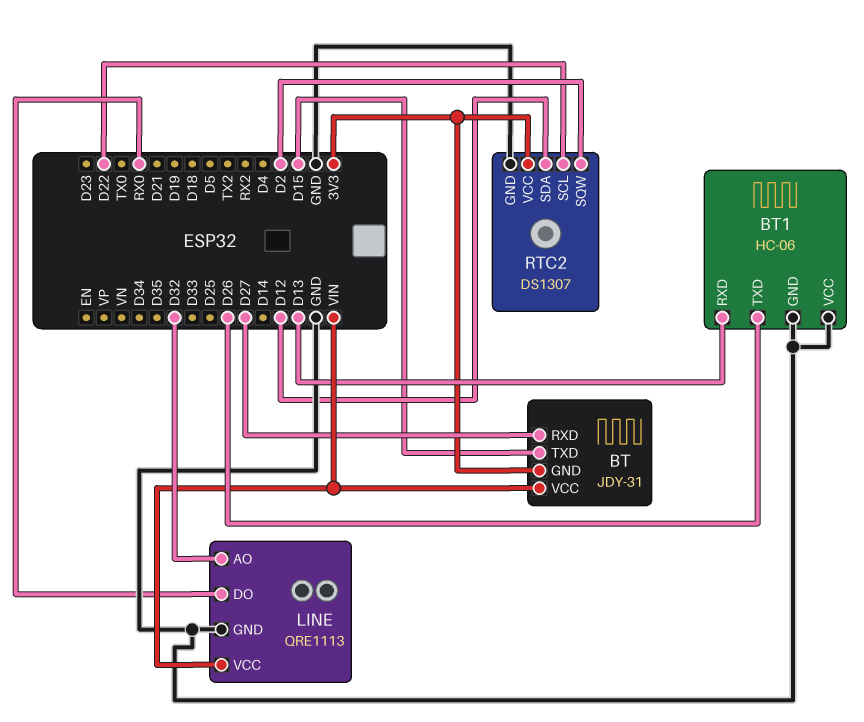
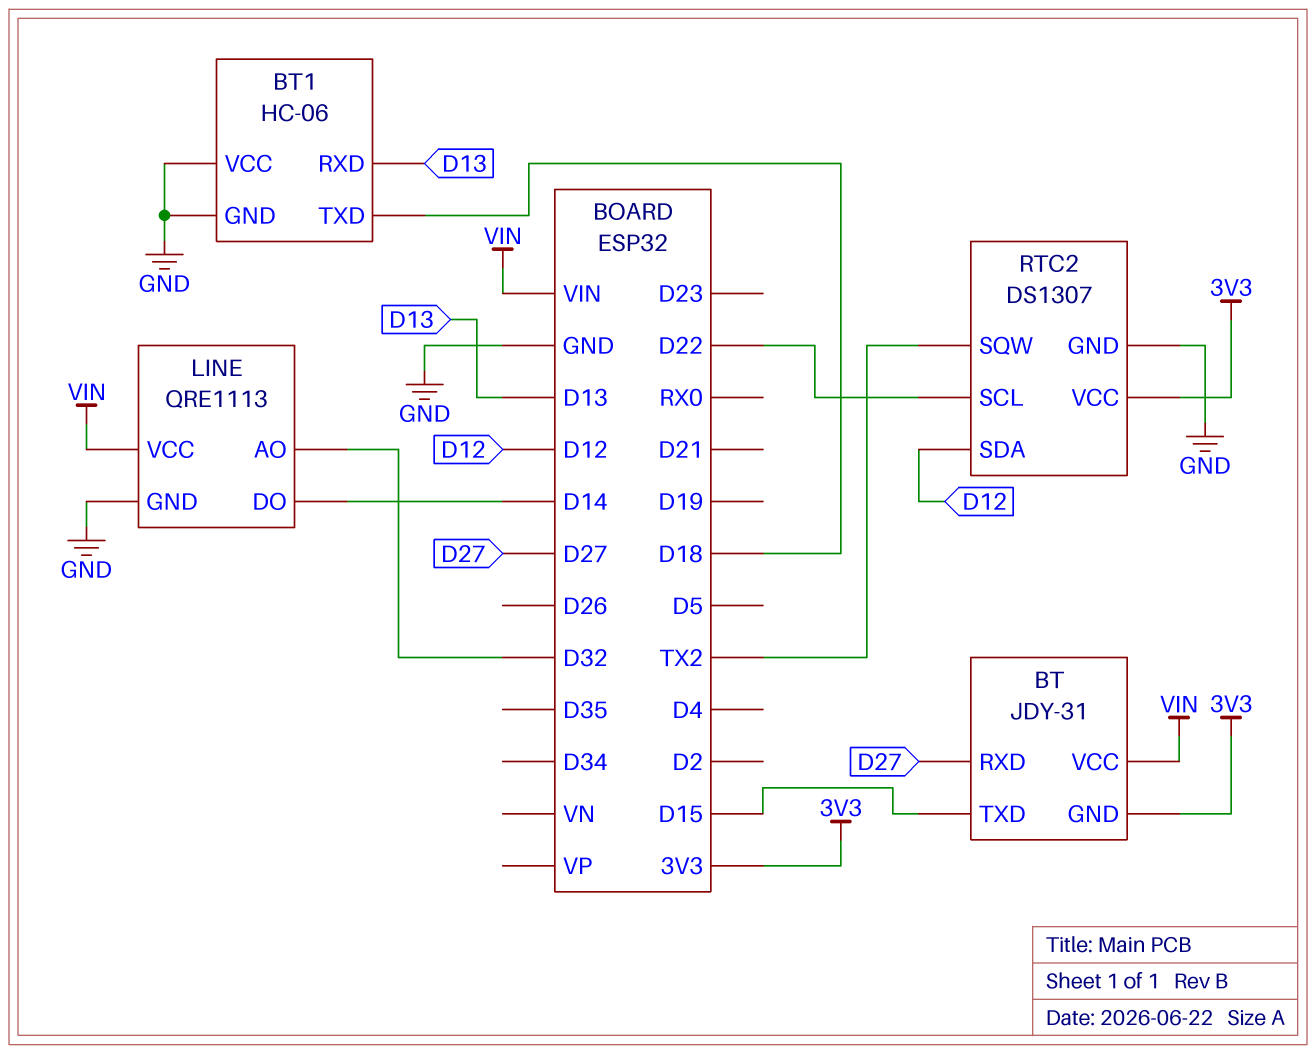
BT1 pin TXD: D26 -> D18
LINE pin DO: RX0 -> D14
RTC2 pin SQW: D2 -> TX2

